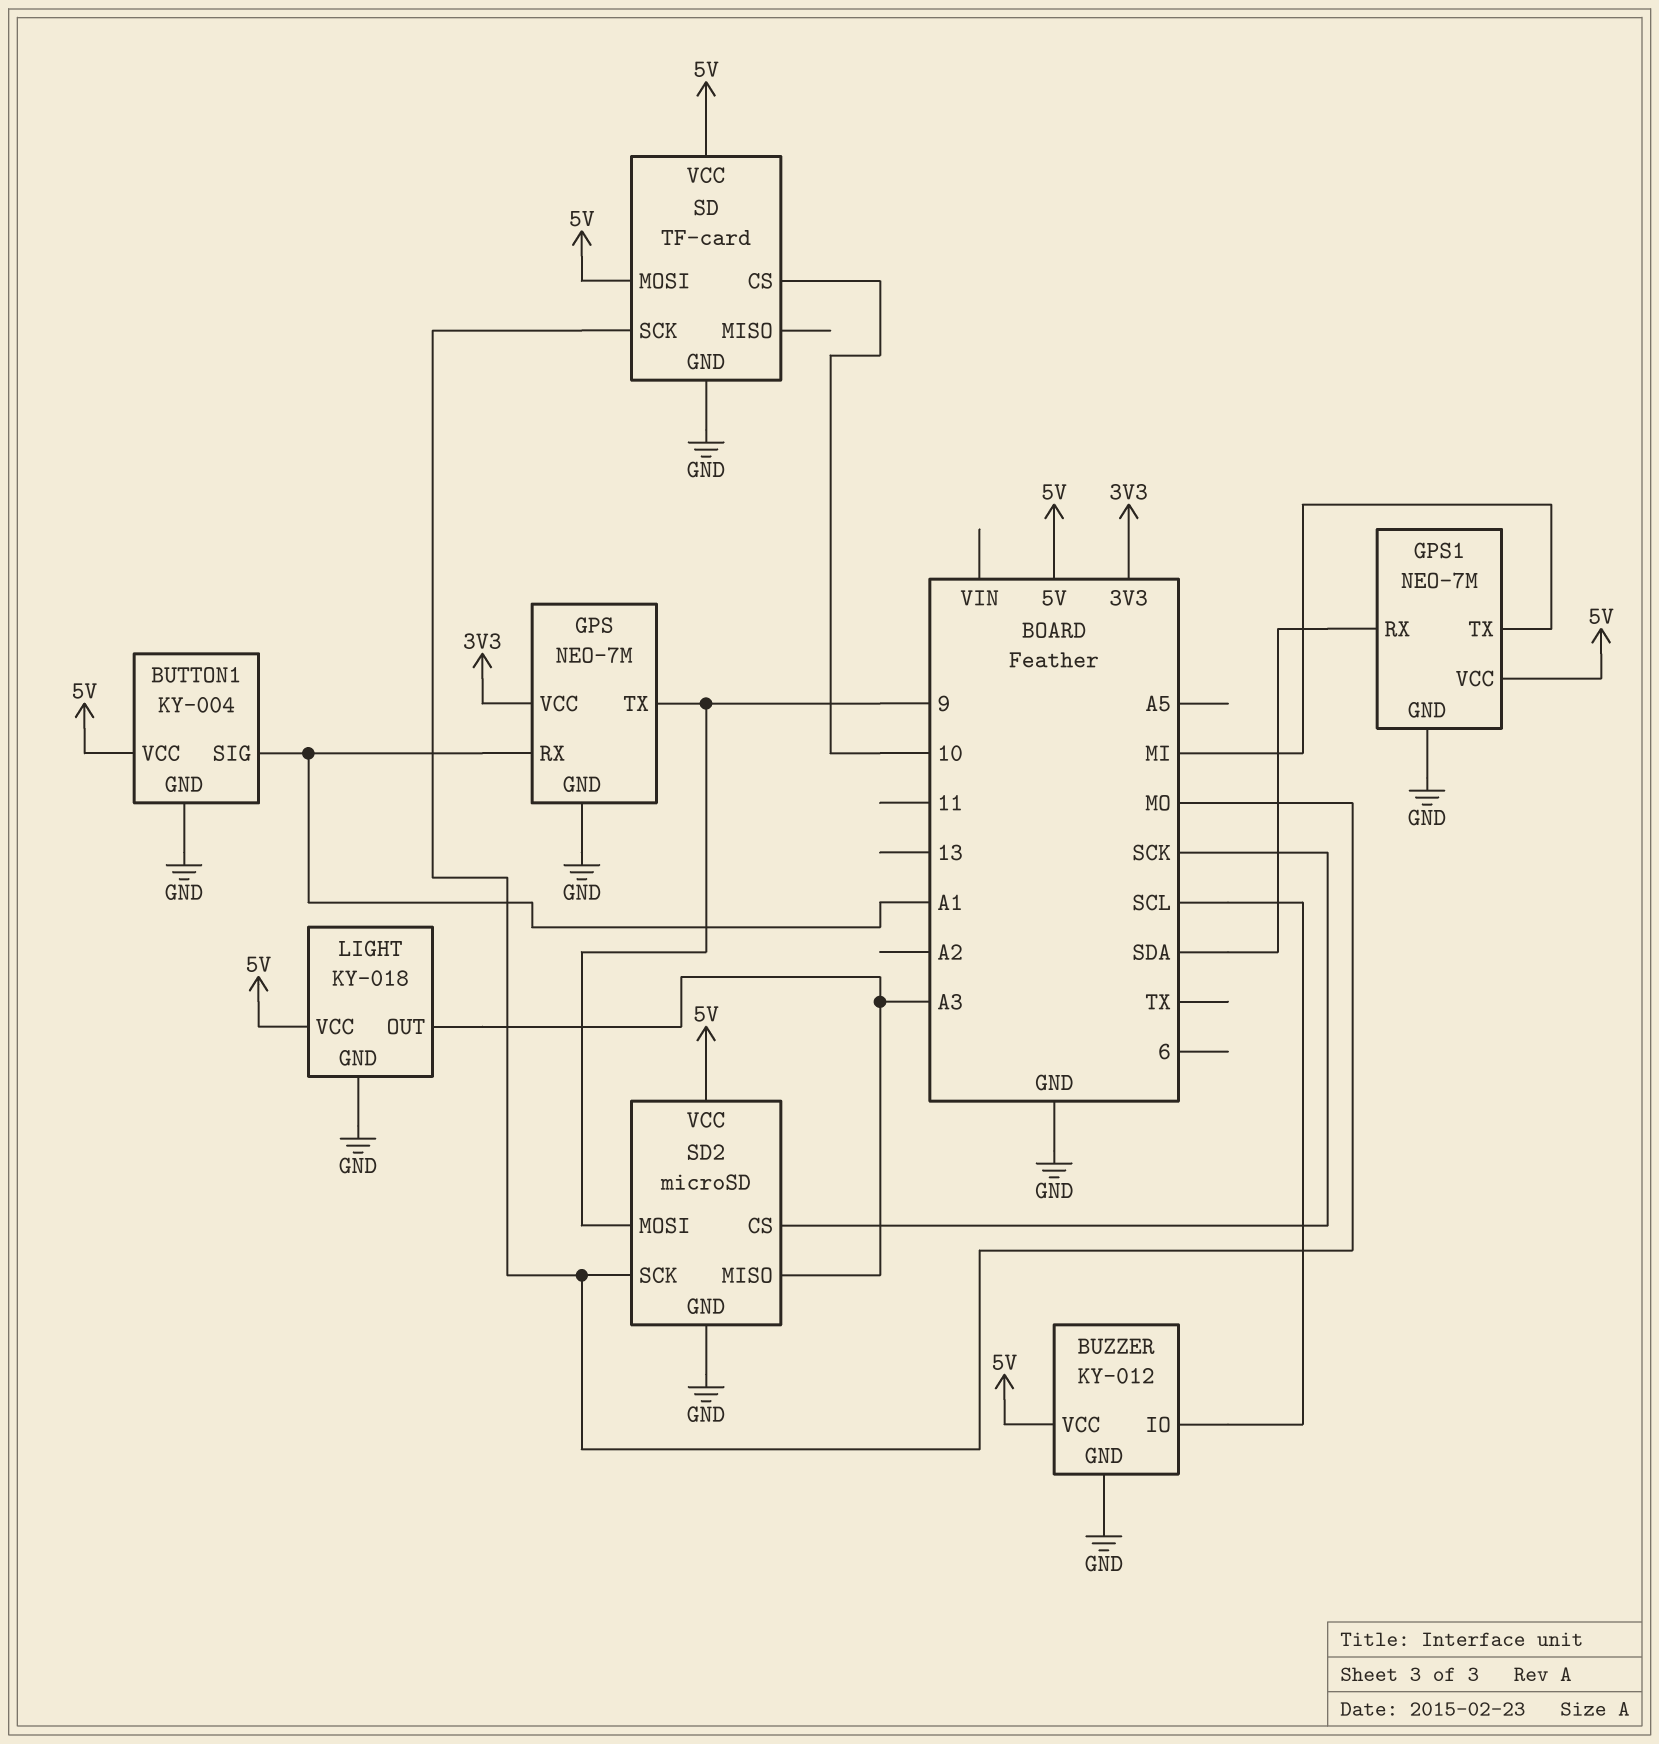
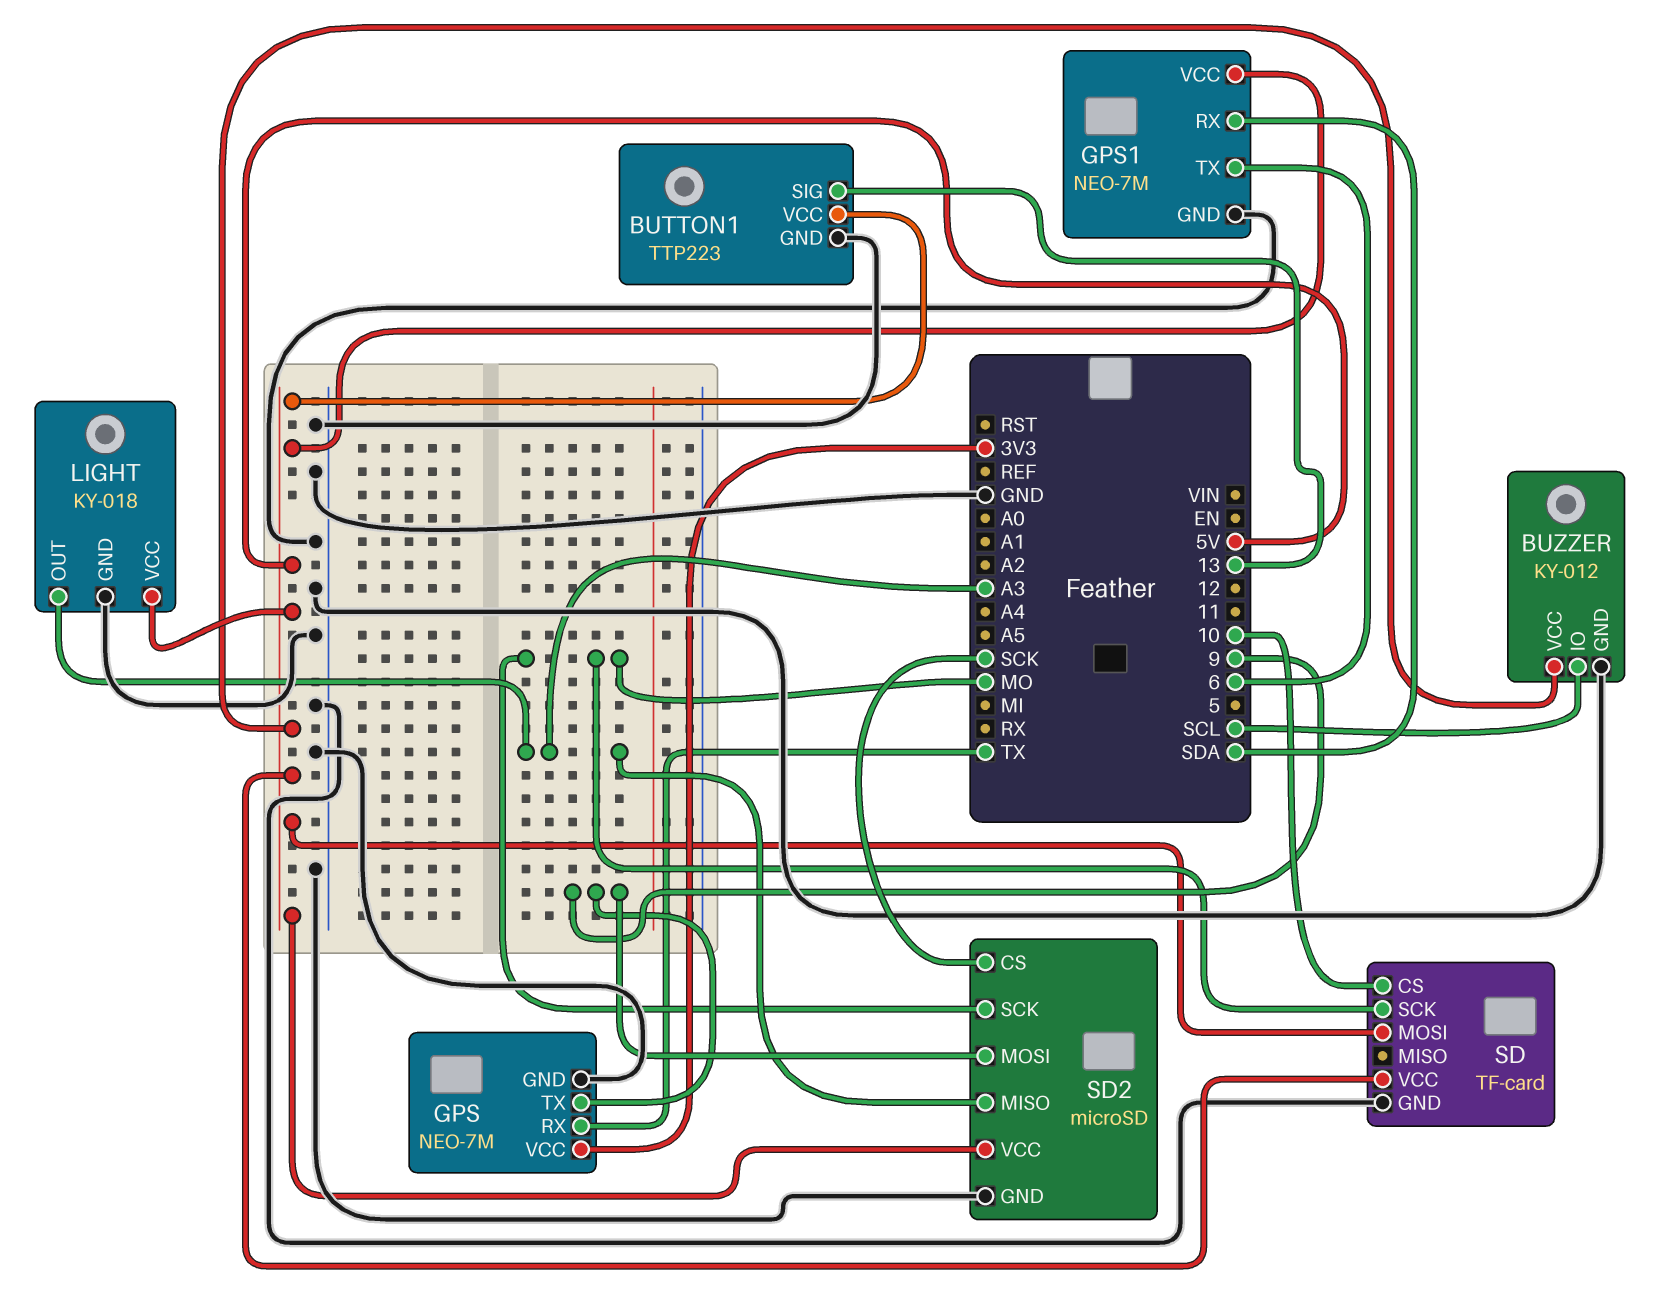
BUTTON1: KY-004 -> TTP223
BUTTON1 pin SIG: A1 -> 13
GPS pin RX: A1 -> TX
GPS1 pin TX: MI -> 6

